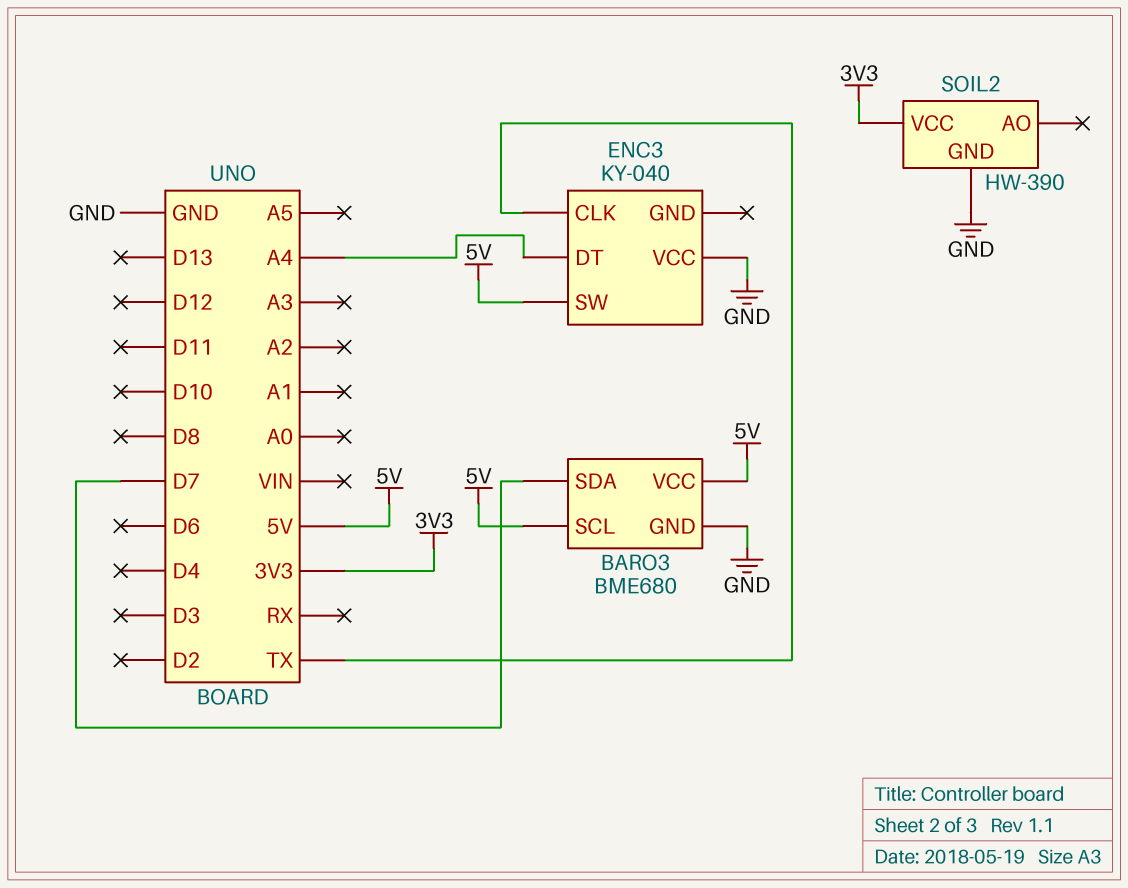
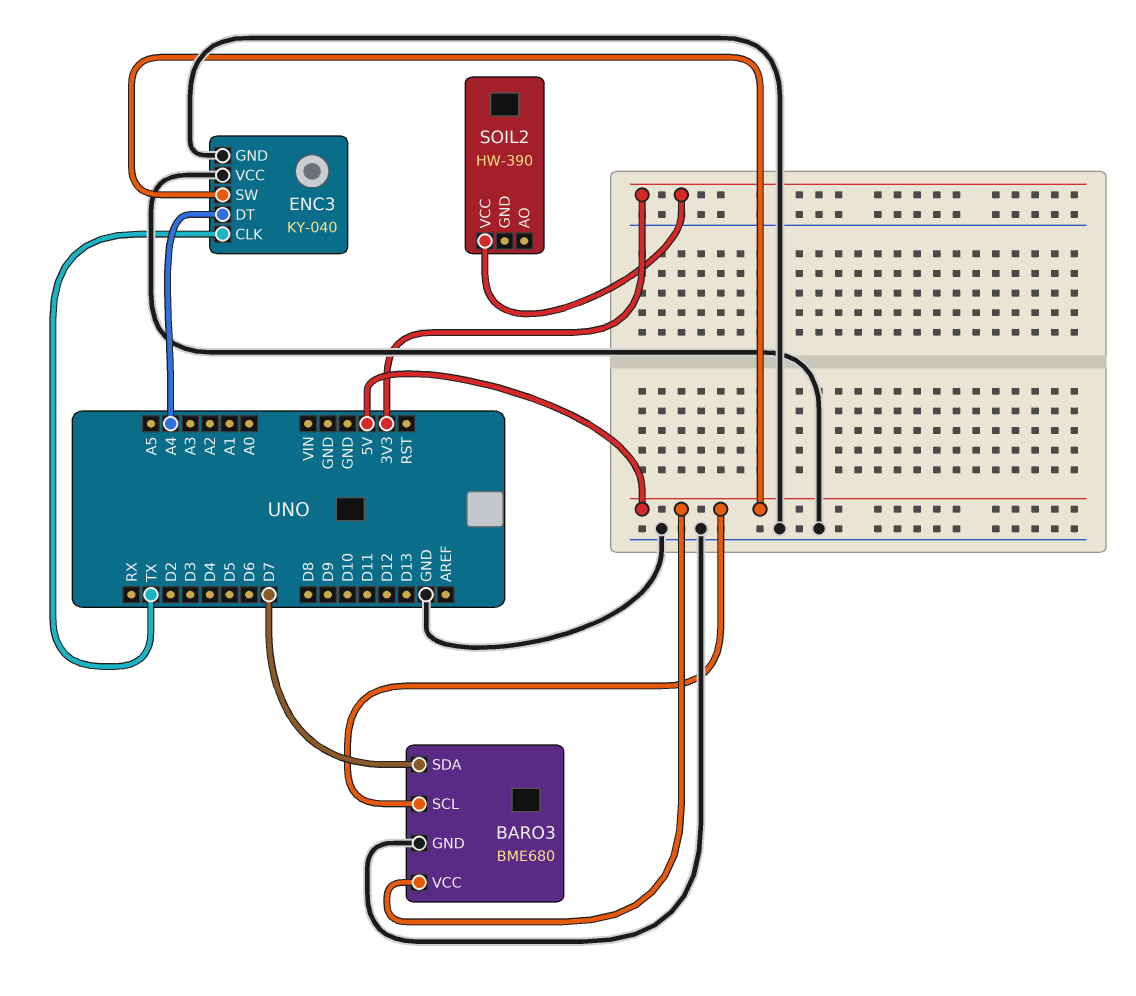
ENC3 pin GND: none -> GND
SOIL2 pin GND: GND -> none

